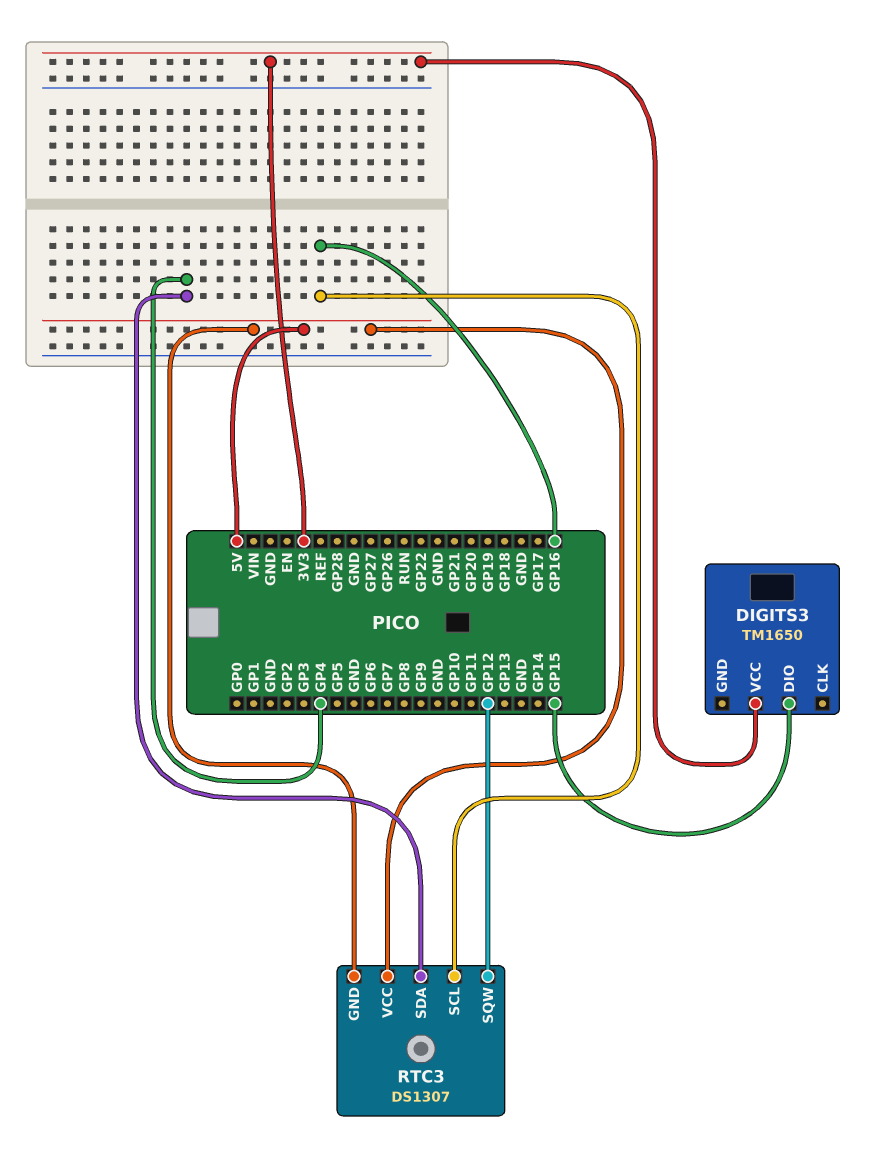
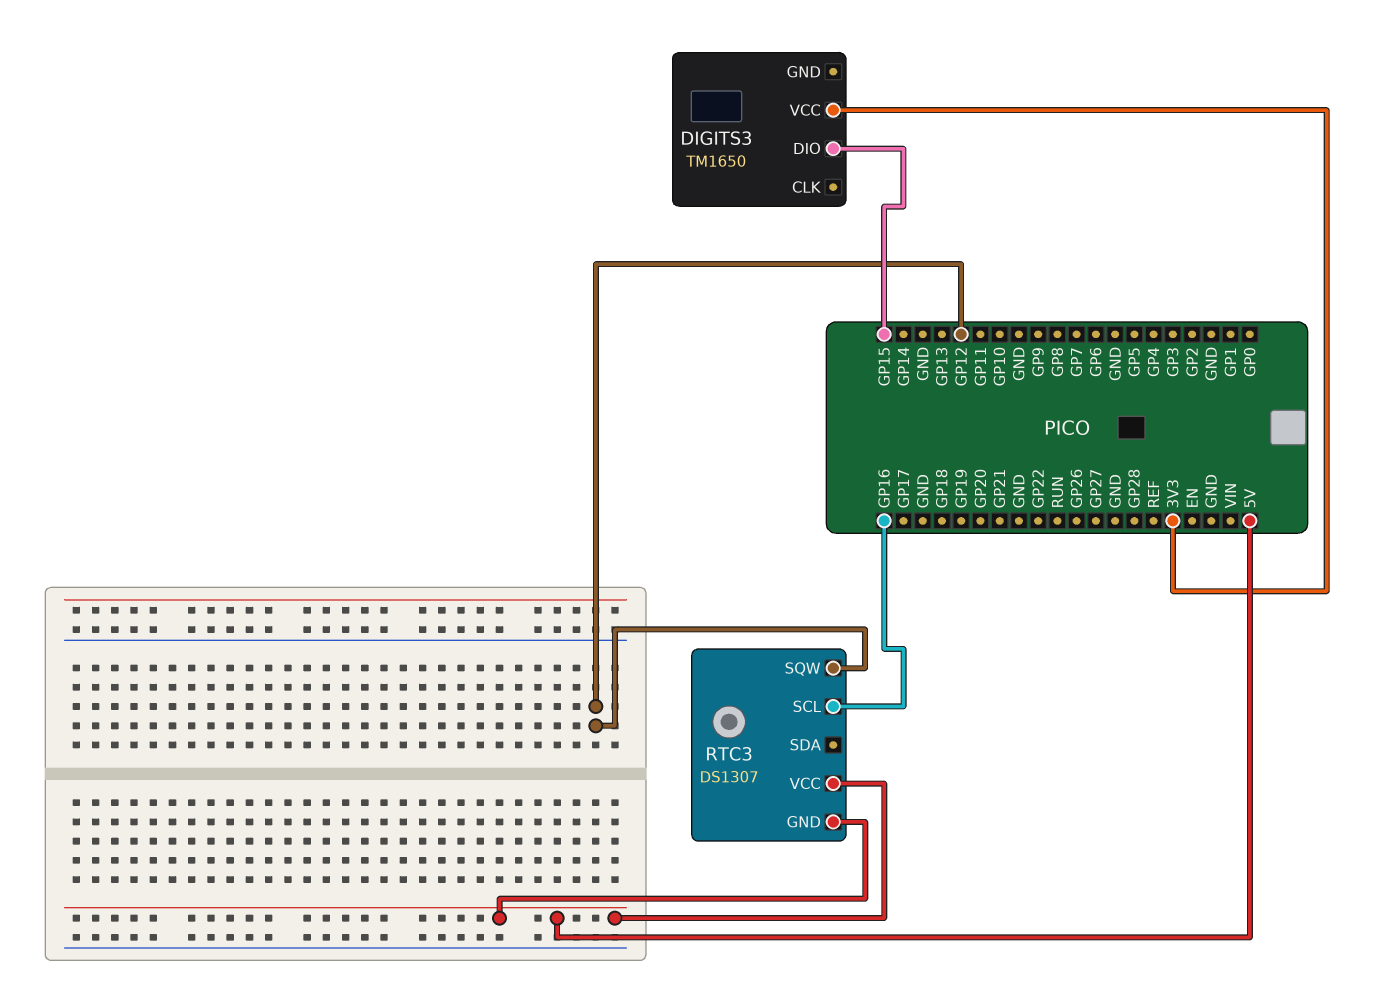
RTC3 pin SDA: GP4 -> none

